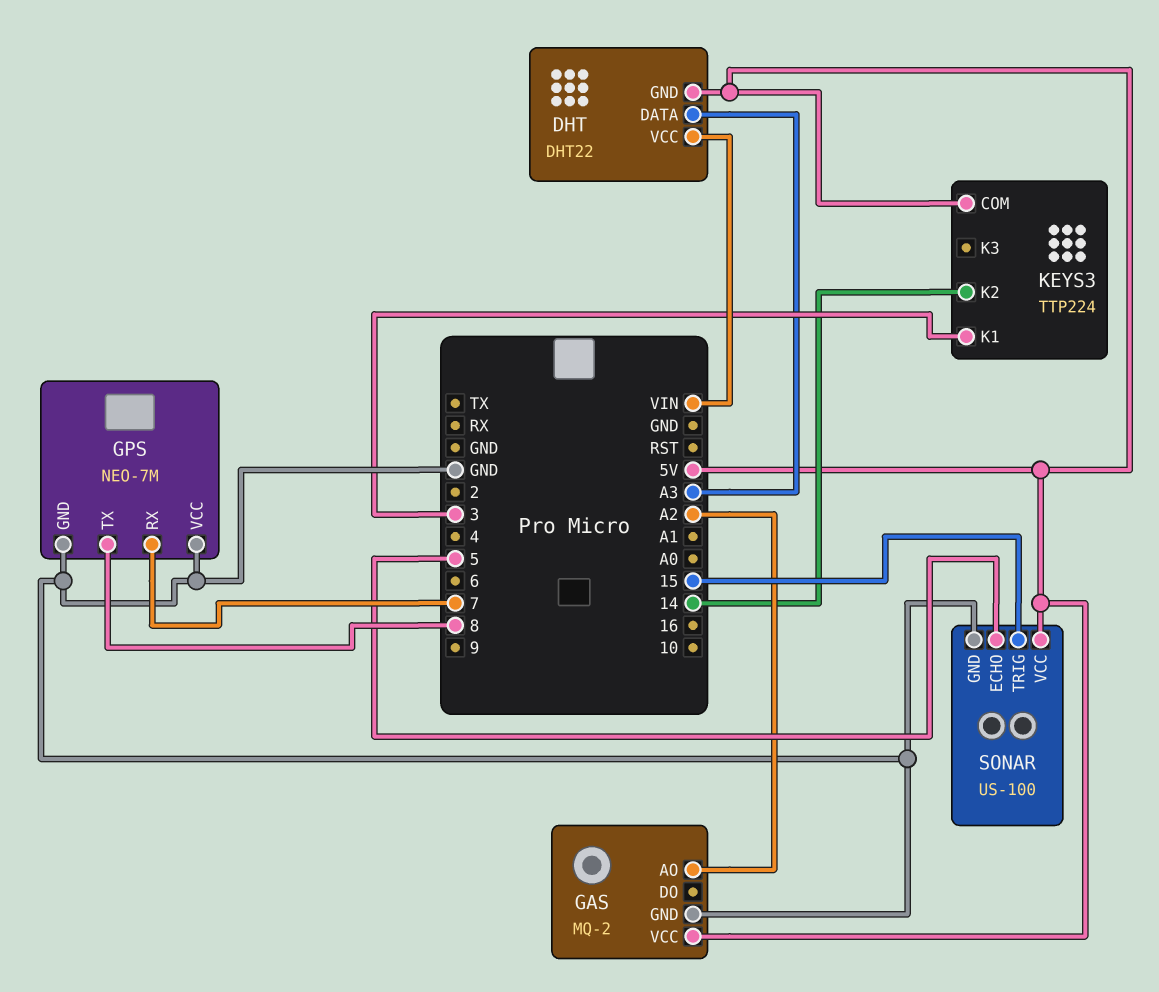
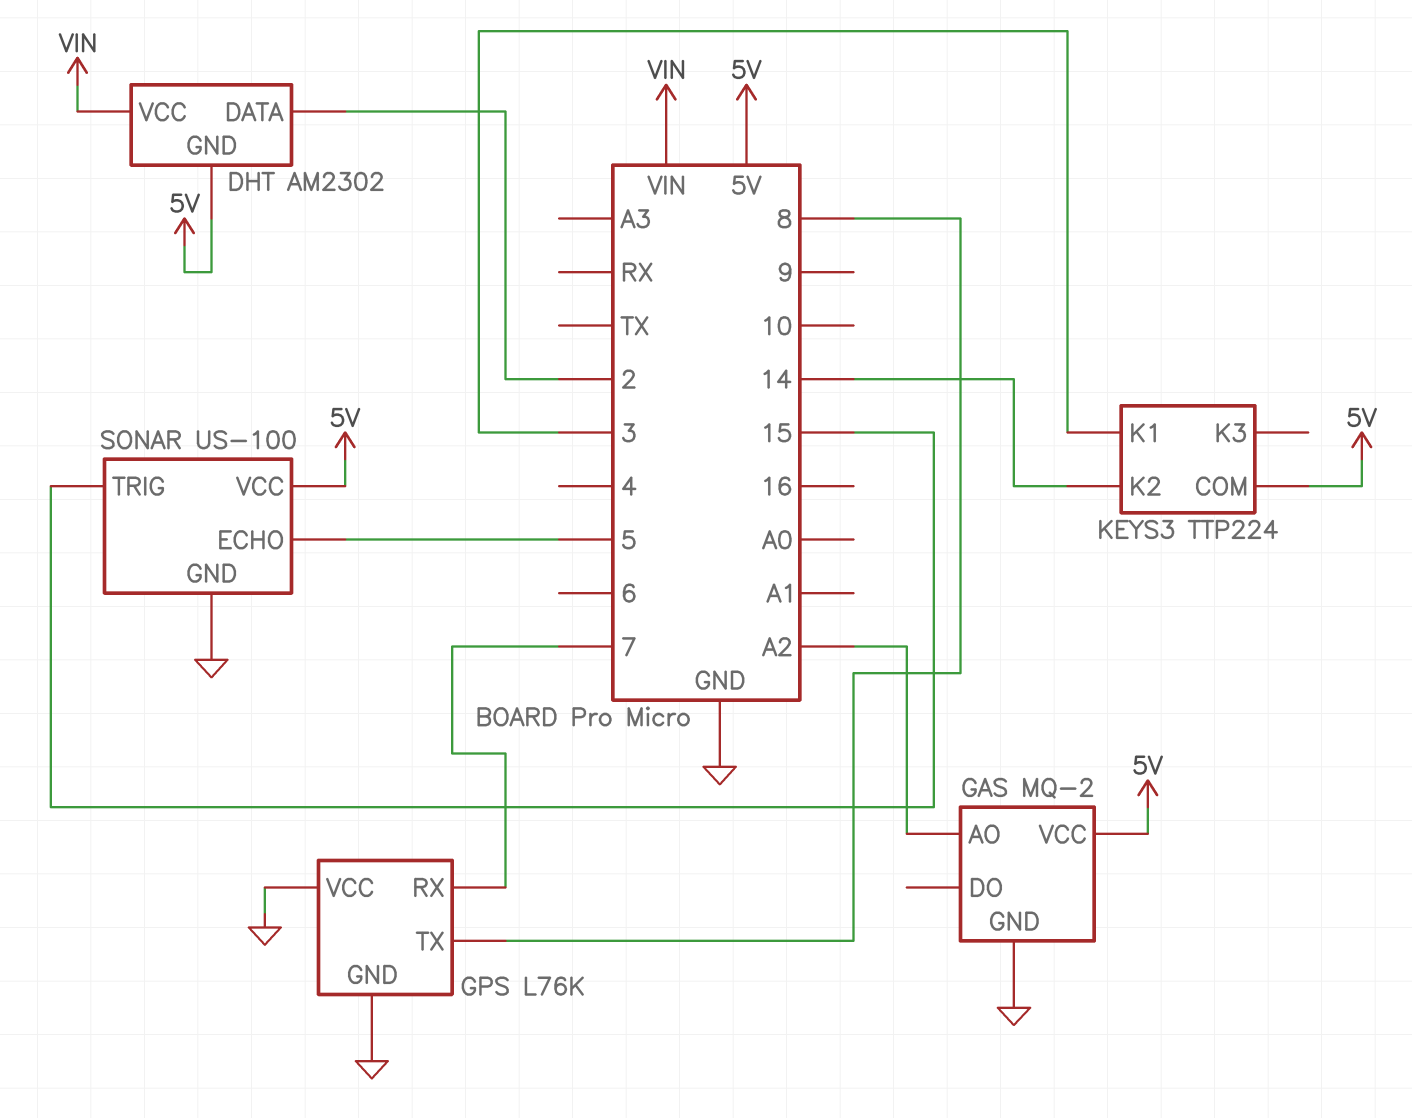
DHT: DHT22 -> AM2302
DHT pin DATA: A3 -> 2
GPS: NEO-7M -> L76K

